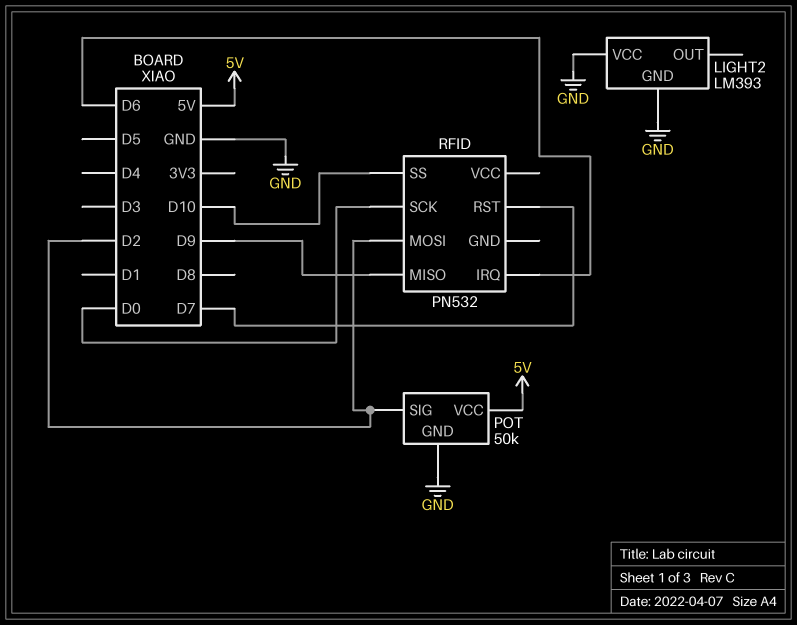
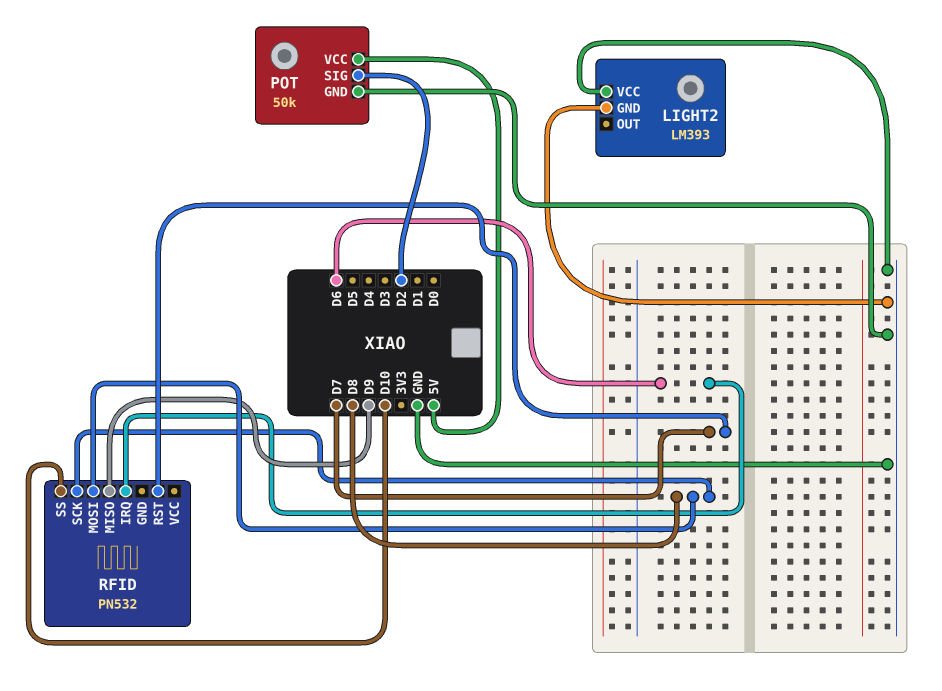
RFID pin MOSI: D2 -> D8
RFID pin SCK: D0 -> D8

